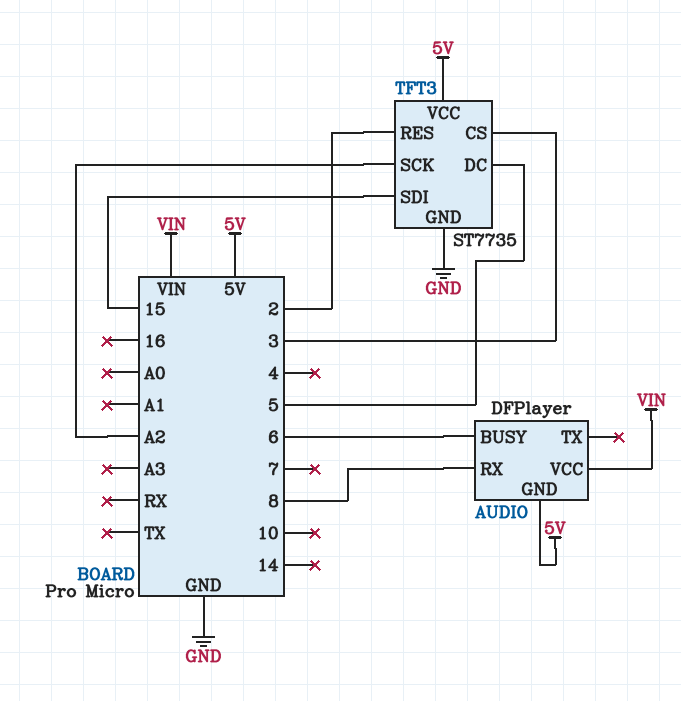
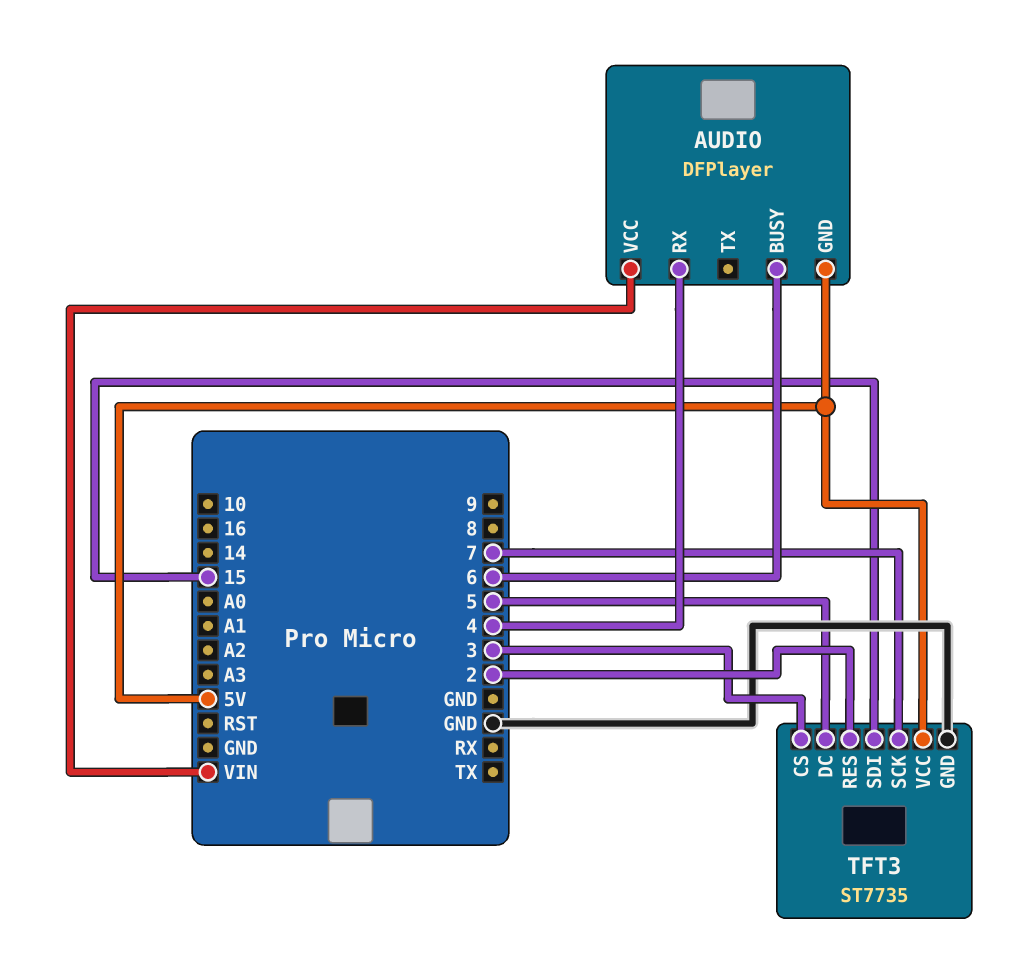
AUDIO pin RX: 8 -> 4
TFT3 pin SCK: A2 -> 7

